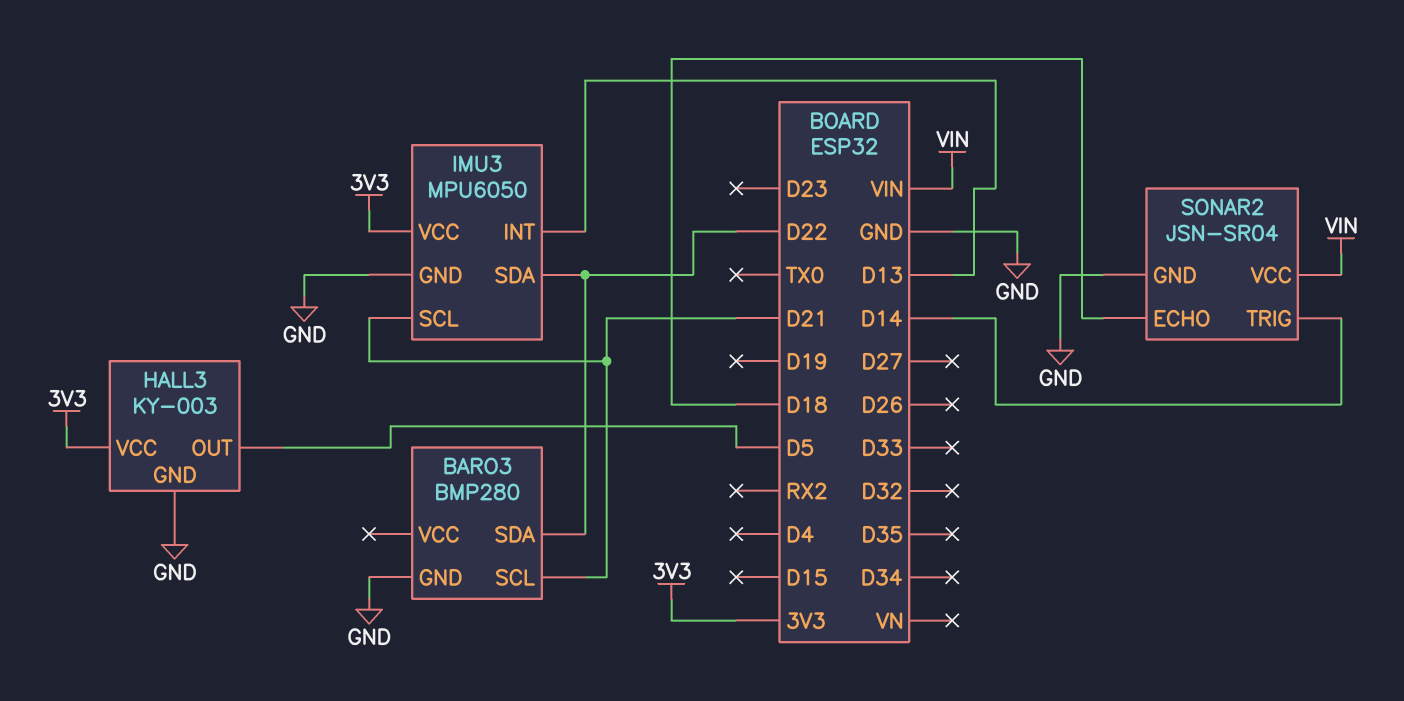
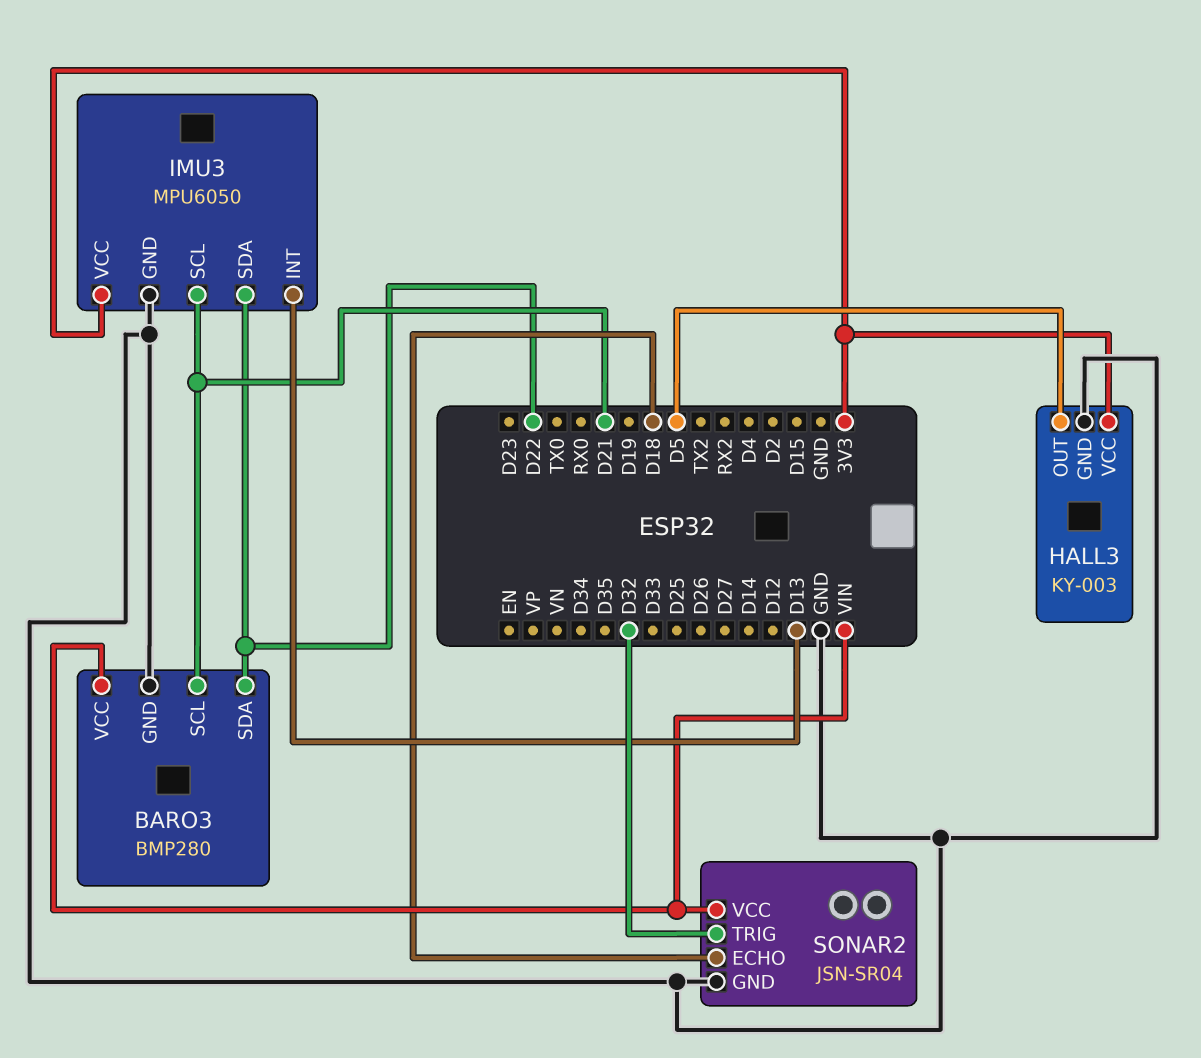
BARO3 pin VCC: none -> VIN
SONAR2 pin TRIG: D14 -> D32

